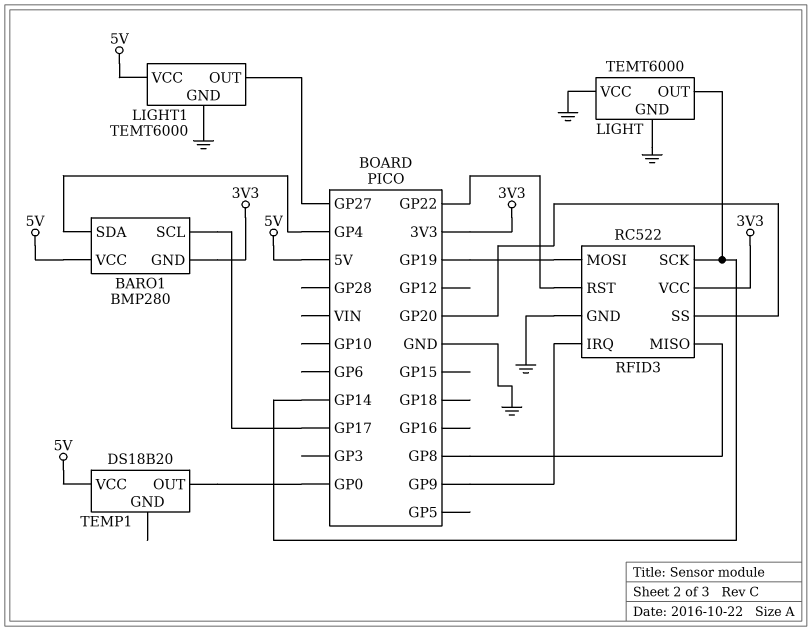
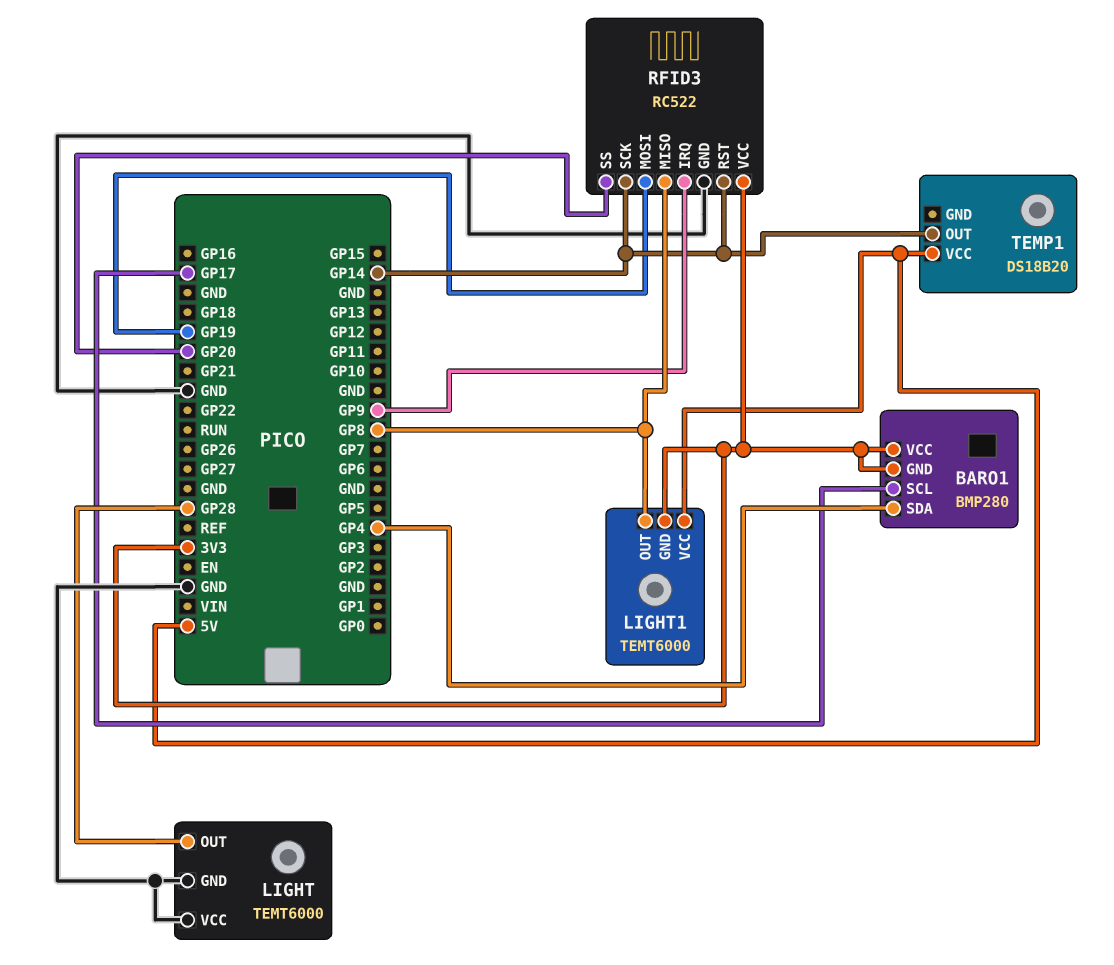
BARO1 pin VCC: 5V -> 3V3
LIGHT pin OUT: GP14 -> GP28
LIGHT1 pin GND: GND -> 3V3
LIGHT1 pin OUT: GP27 -> GP8
RFID3 pin RST: GP22 -> GP14
TEMP1 pin OUT: GP0 -> GP14

